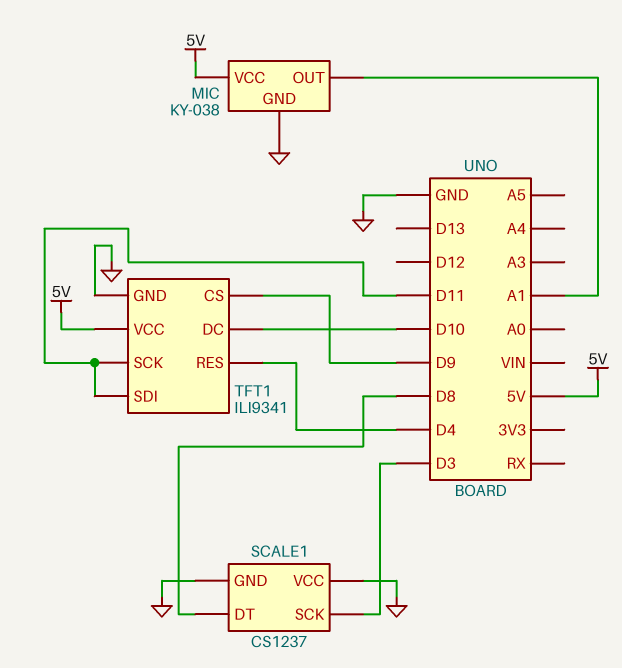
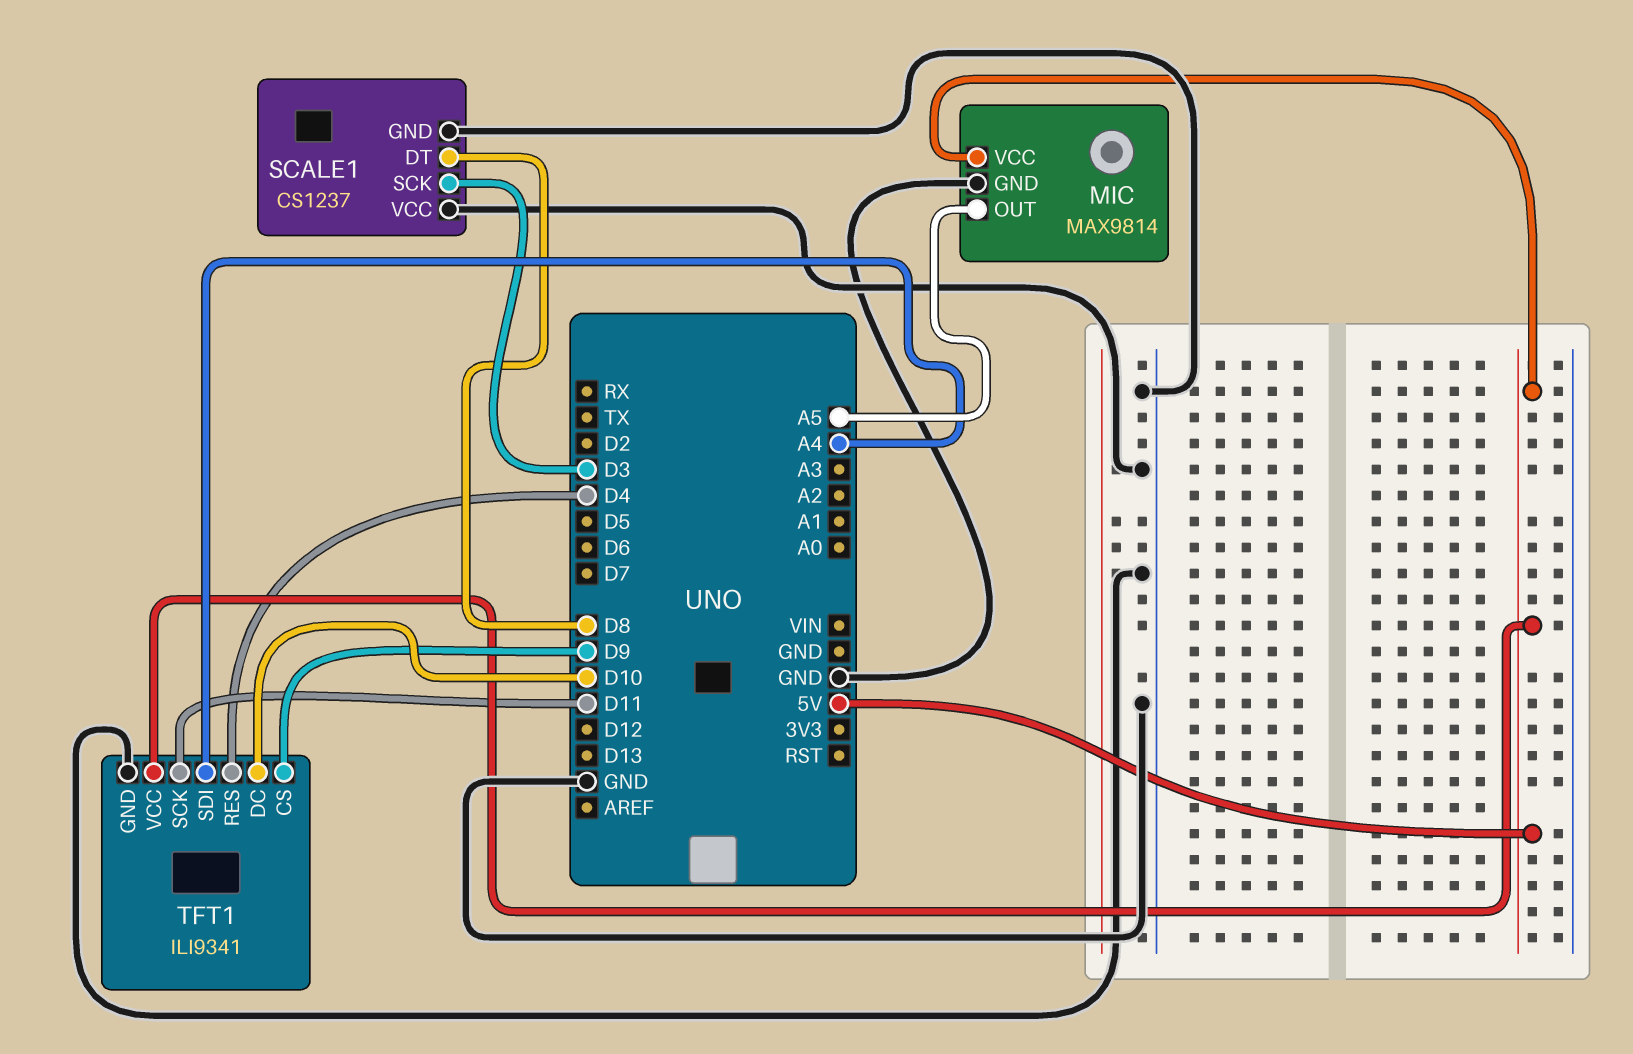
MIC: KY-038 -> MAX9814
MIC pin OUT: A1 -> A5
TFT1 pin SDI: D11 -> A4

